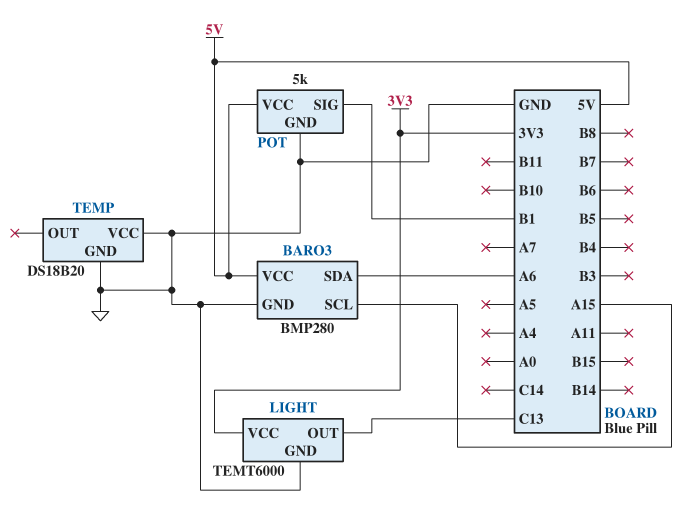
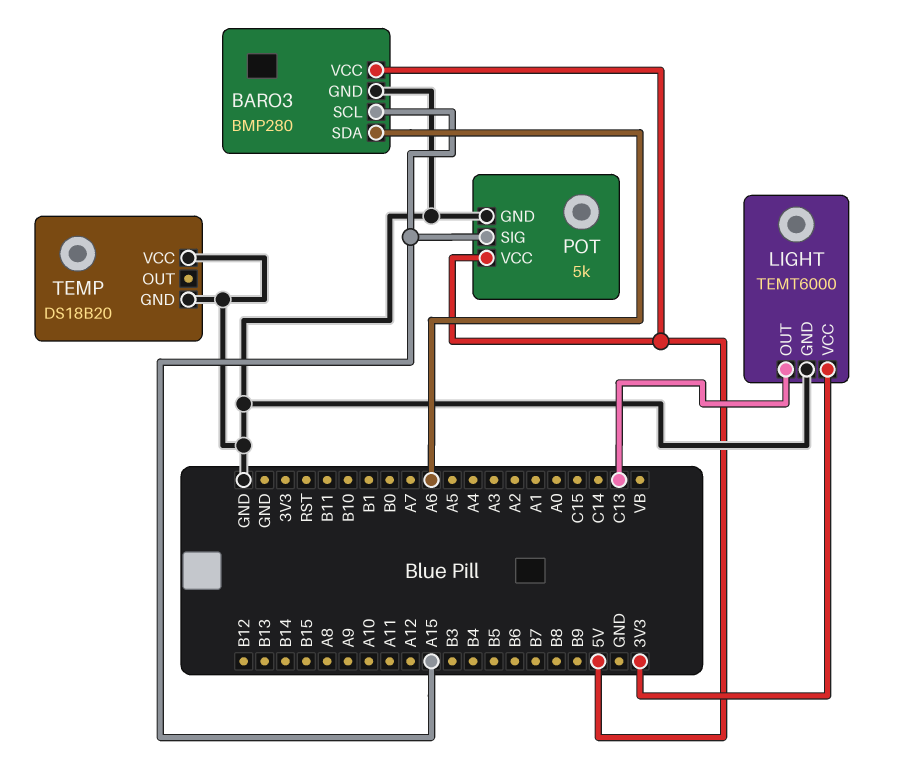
POT pin SIG: B1 -> A15

